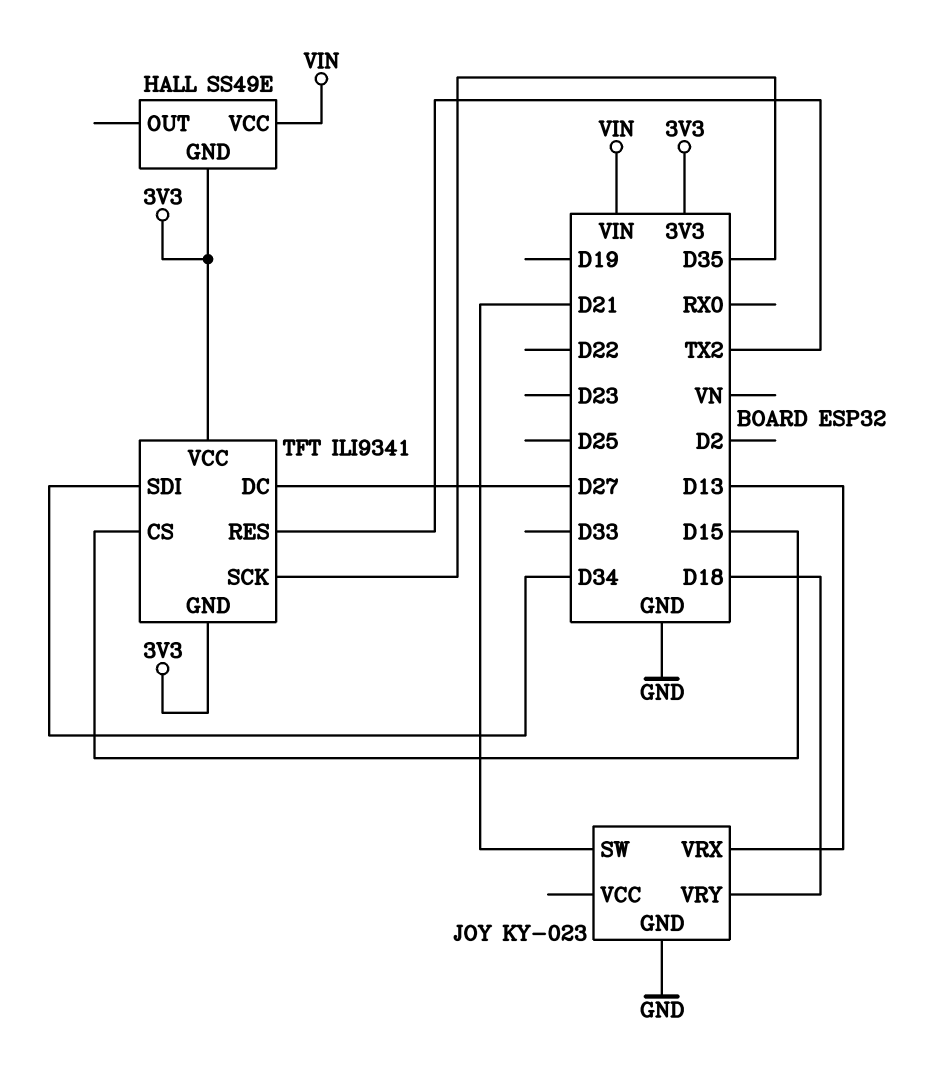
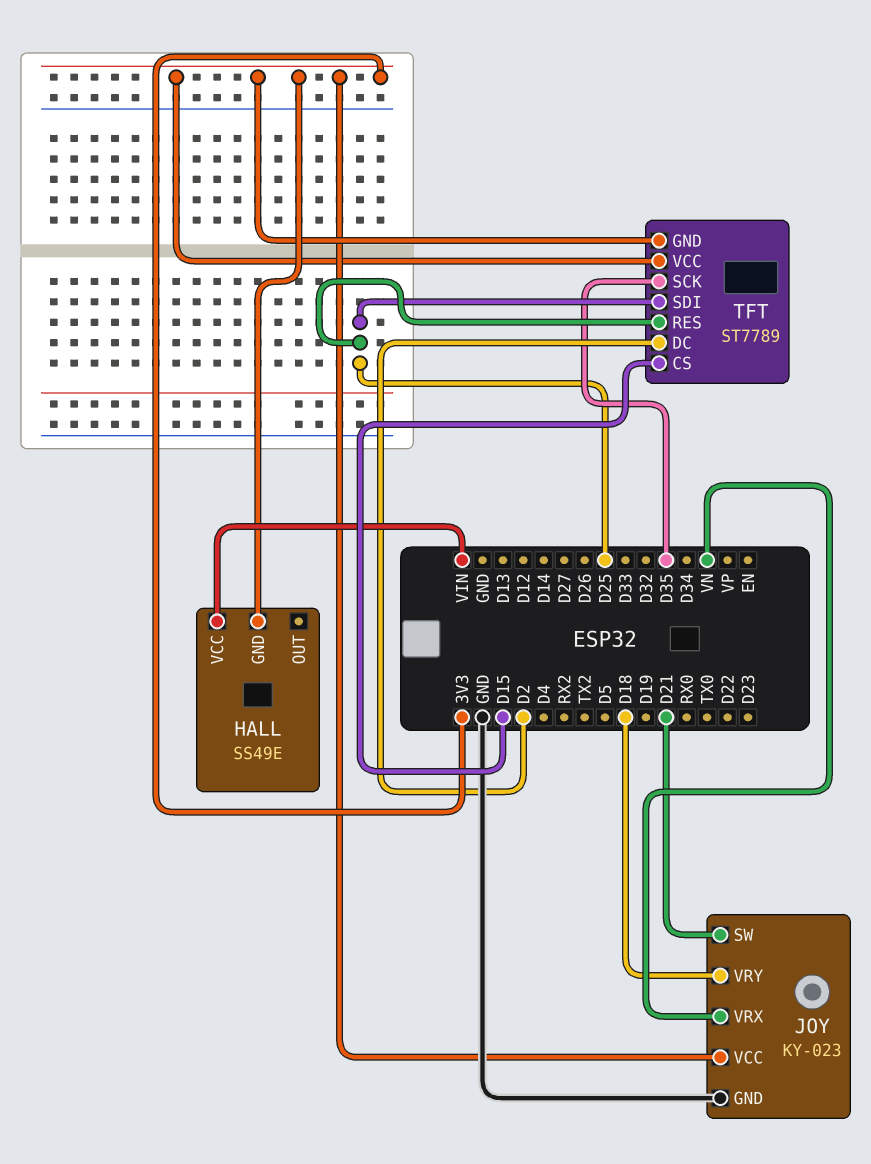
JOY pin VCC: none -> 3V3
JOY pin VRX: D13 -> VN
TFT: ILI9341 -> ST7789
TFT pin DC: D27 -> D2
TFT pin RES: TX2 -> D25
TFT pin SDI: D34 -> D25

